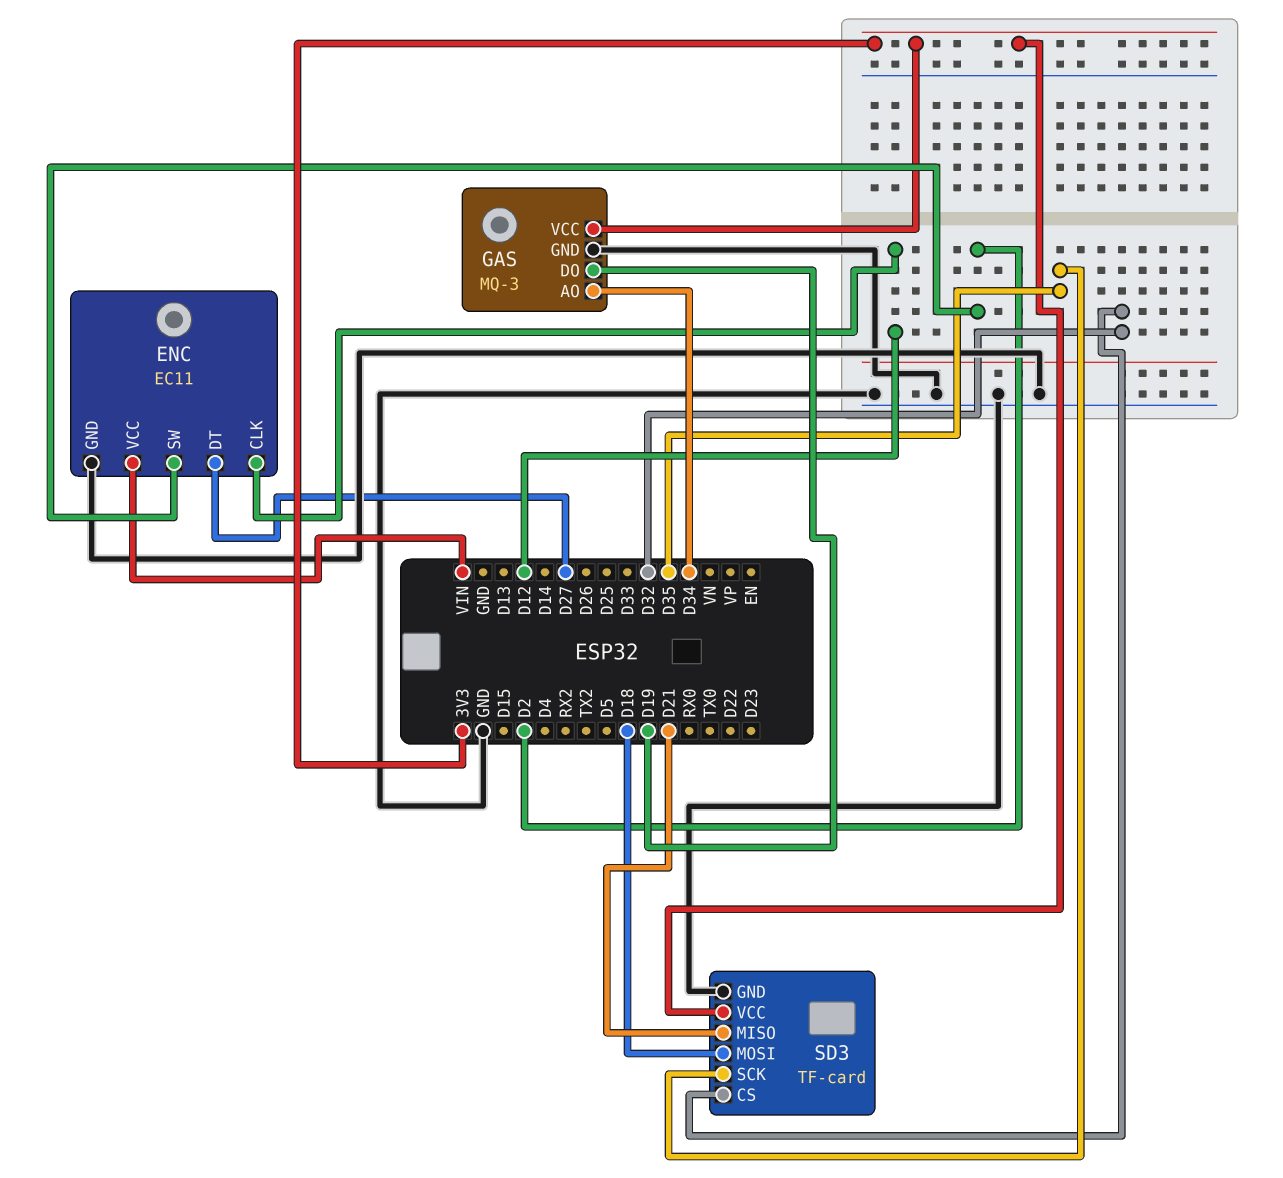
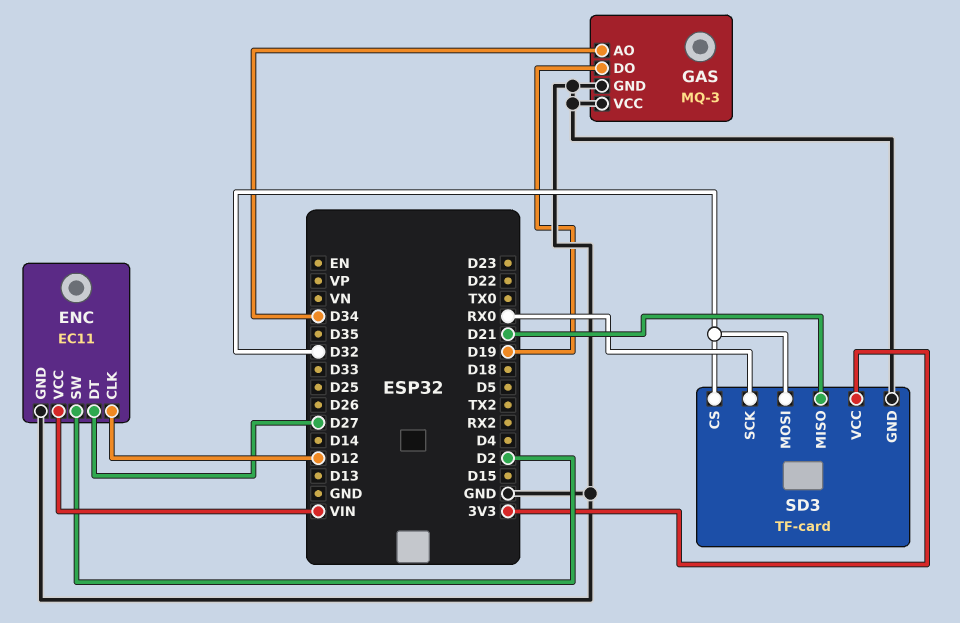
GAS pin VCC: 3V3 -> GND
SD3 pin MOSI: D18 -> D32
SD3 pin SCK: D35 -> RX0

